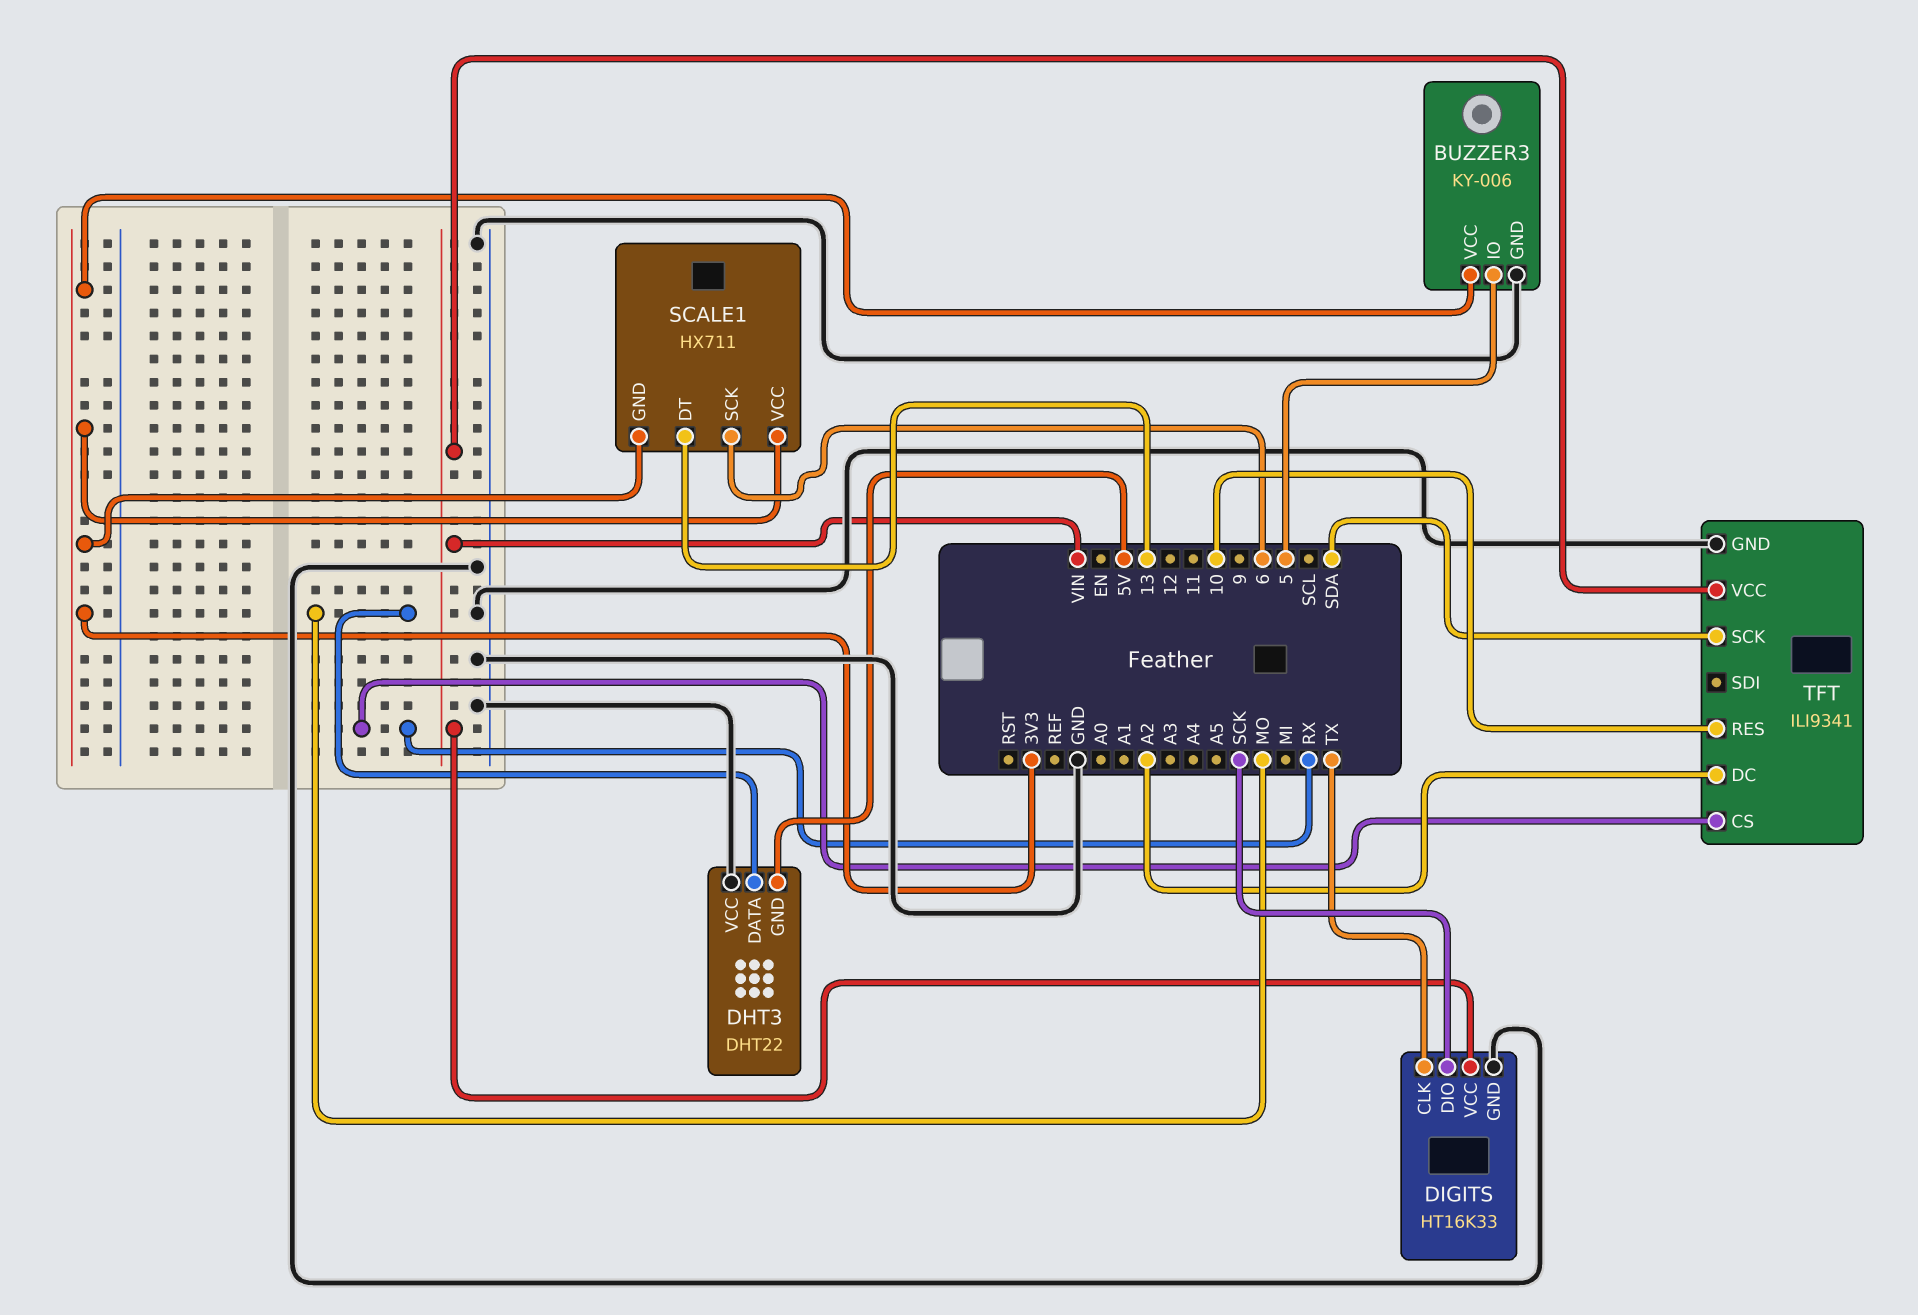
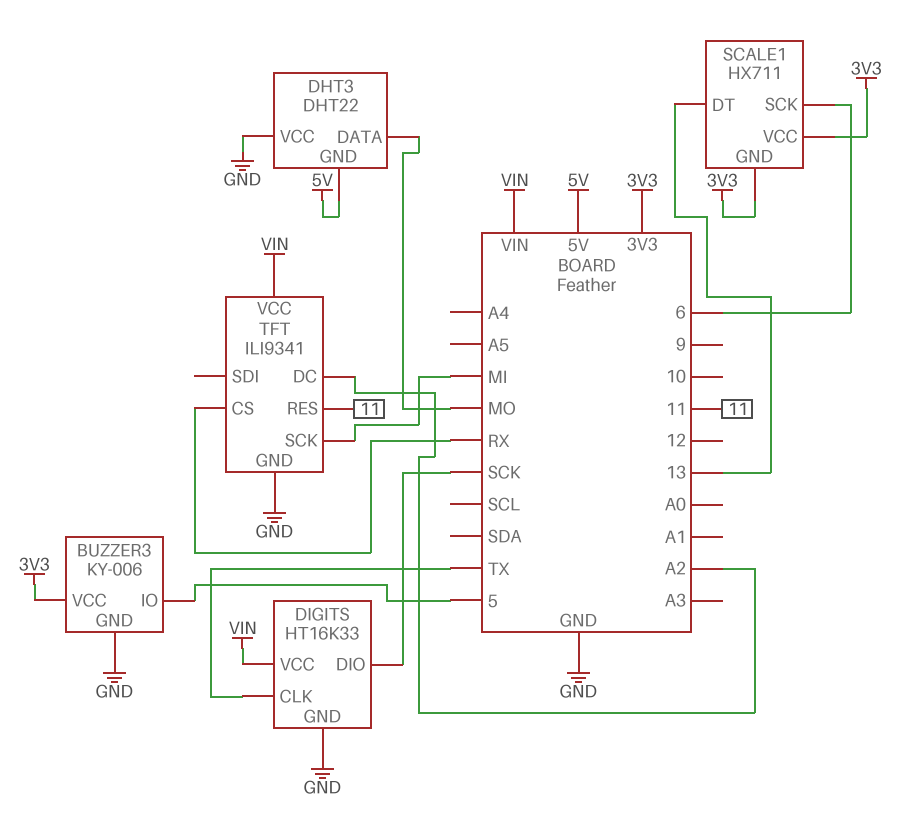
TFT pin RES: 10 -> 11
TFT pin SCK: SDA -> MI

